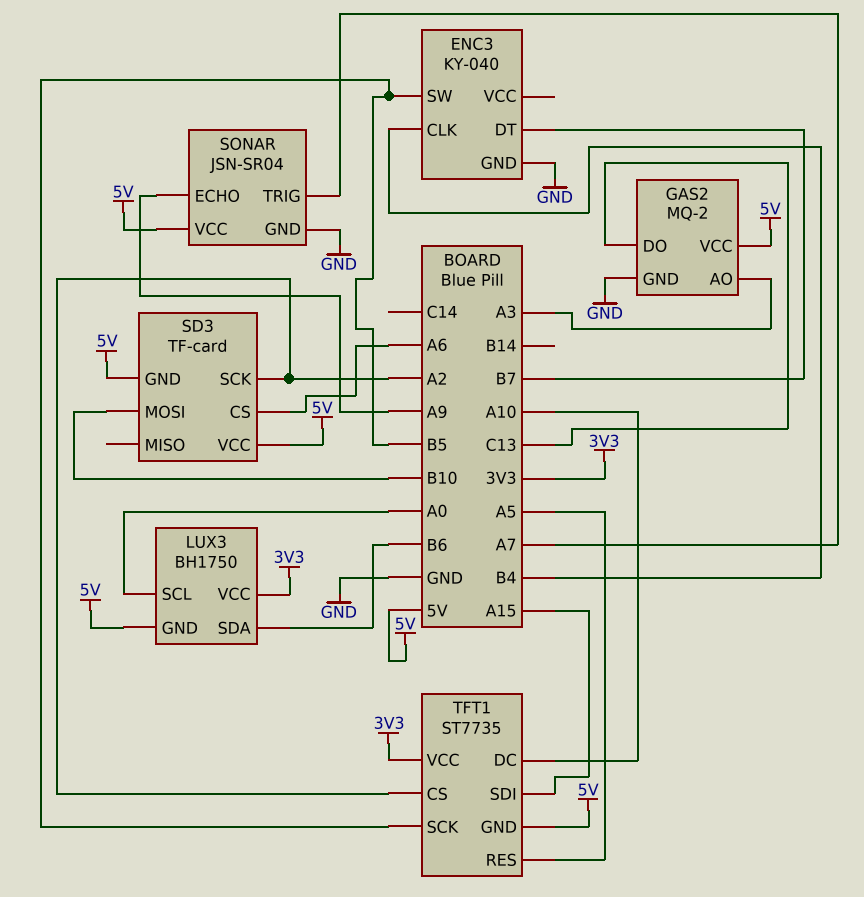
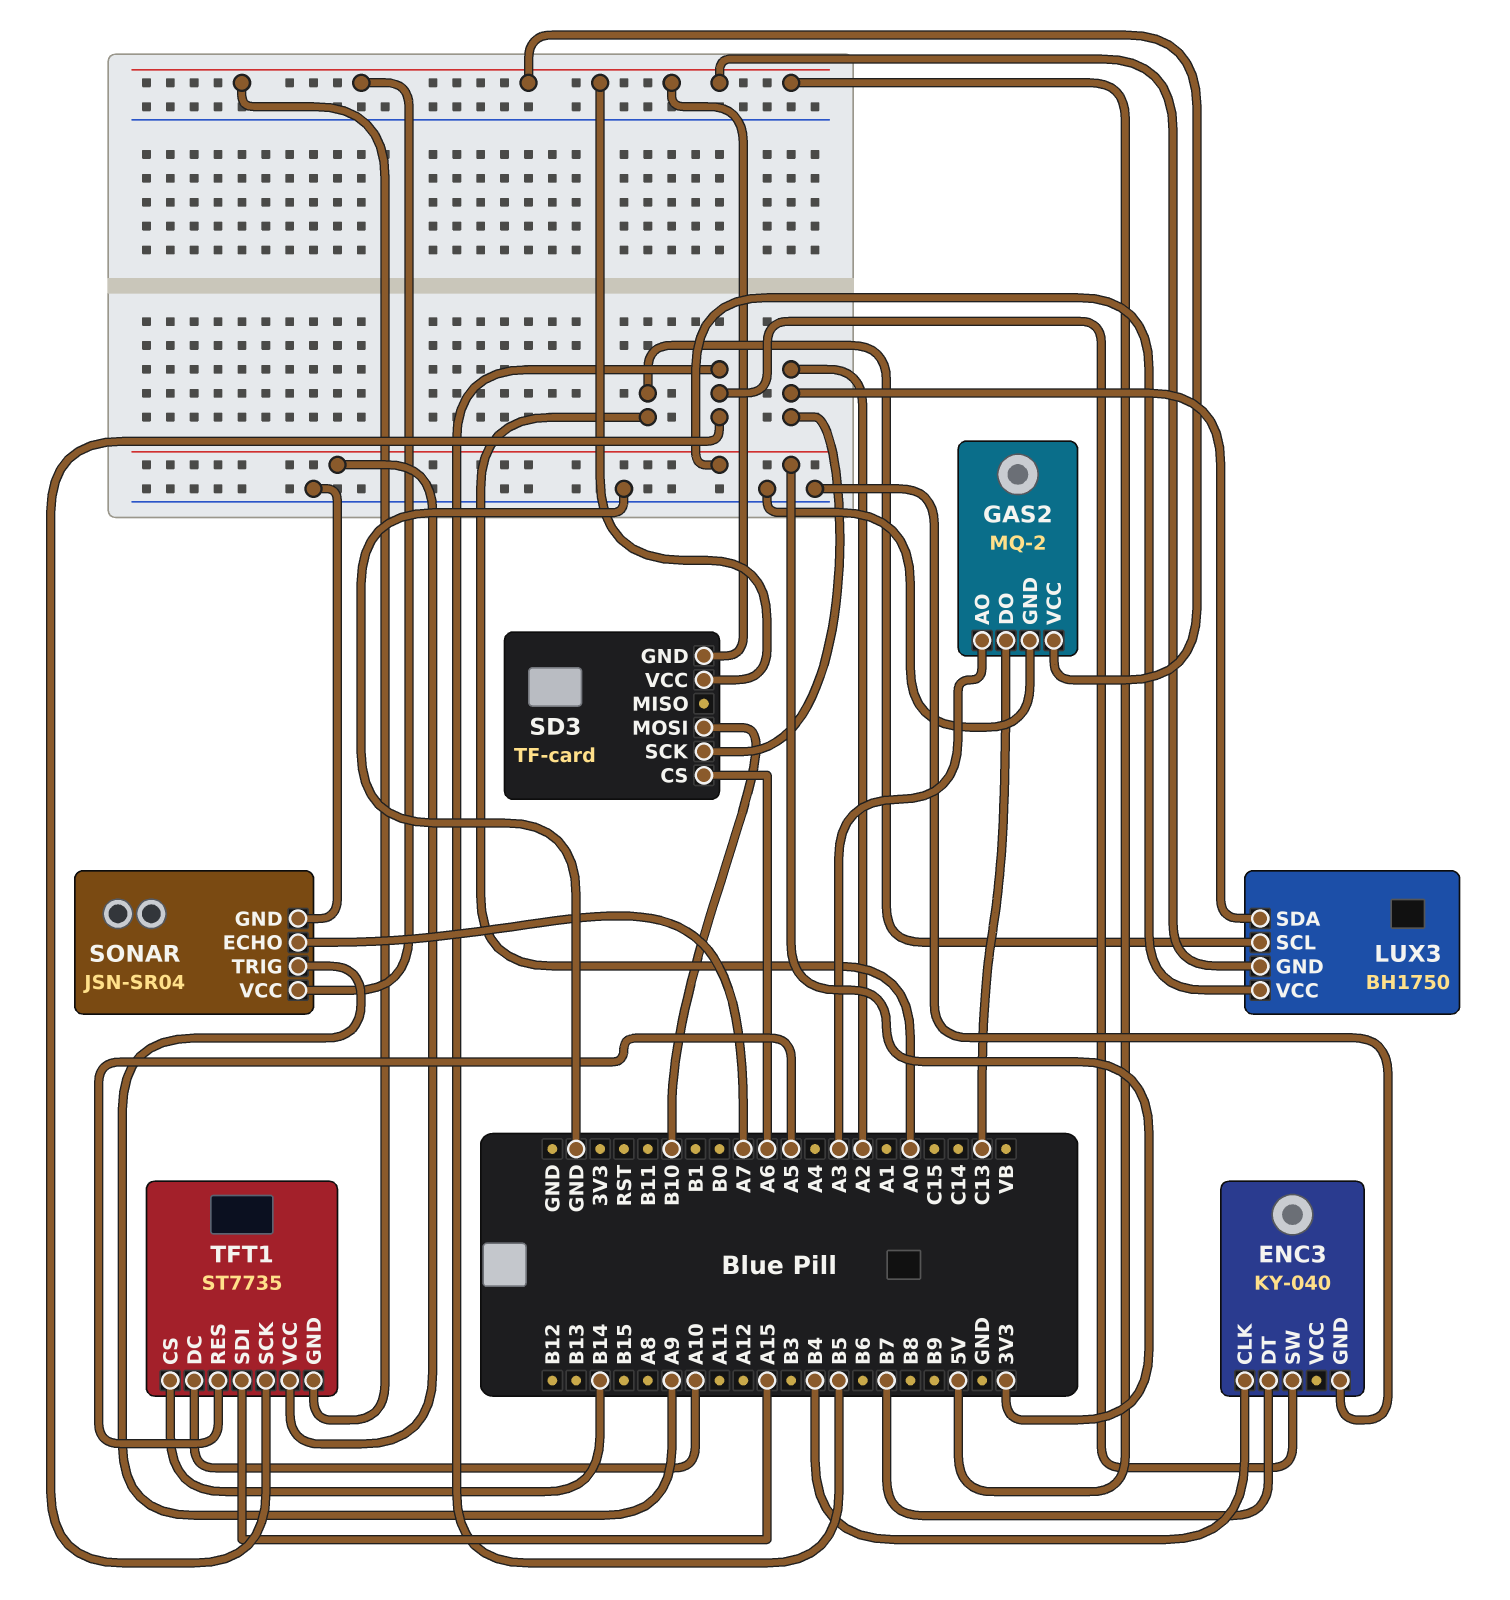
LUX3 pin SDA: B6 -> A2
SONAR pin ECHO: A9 -> A7
SONAR pin TRIG: A7 -> A9
TFT1 pin CS: A2 -> B14

